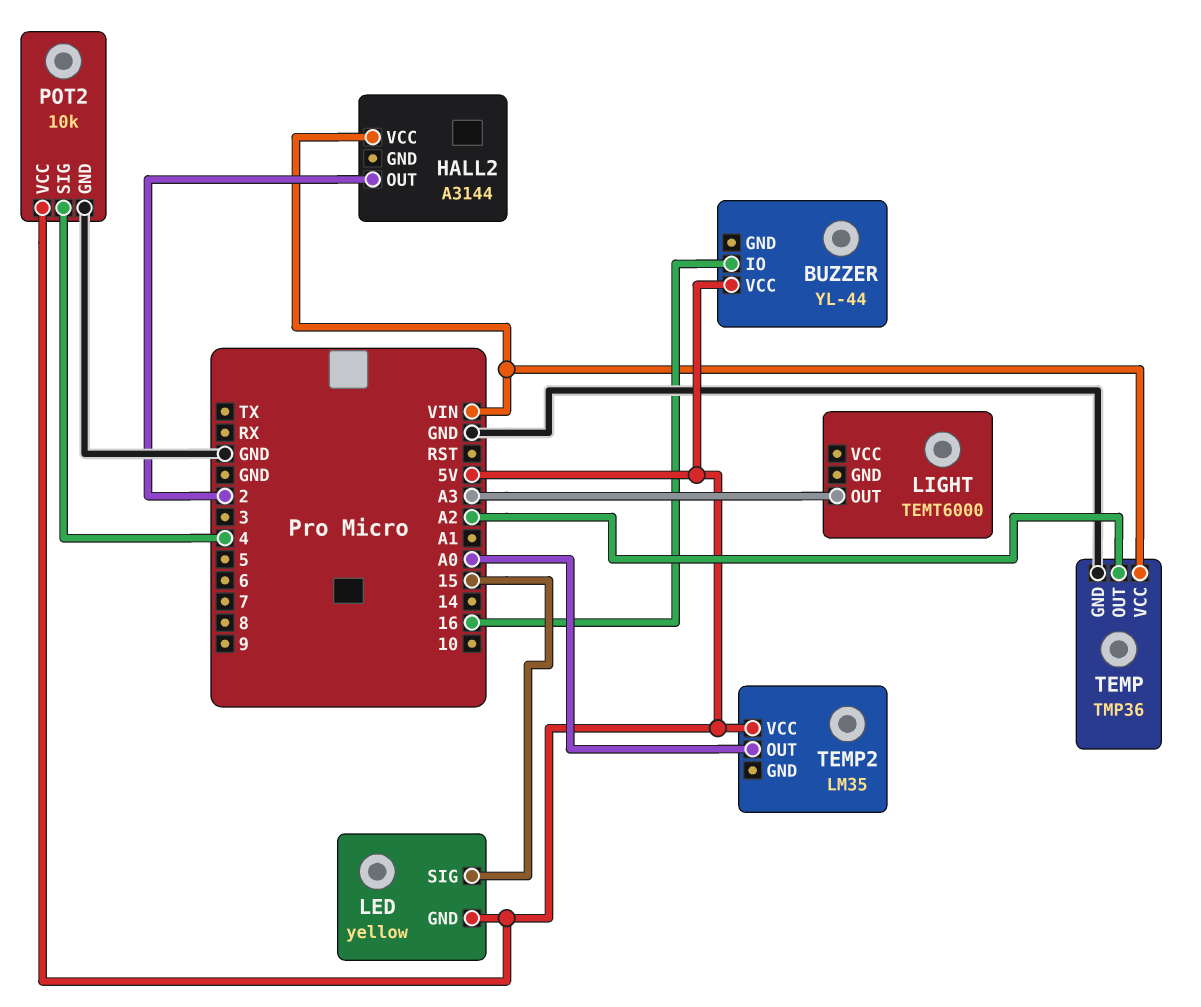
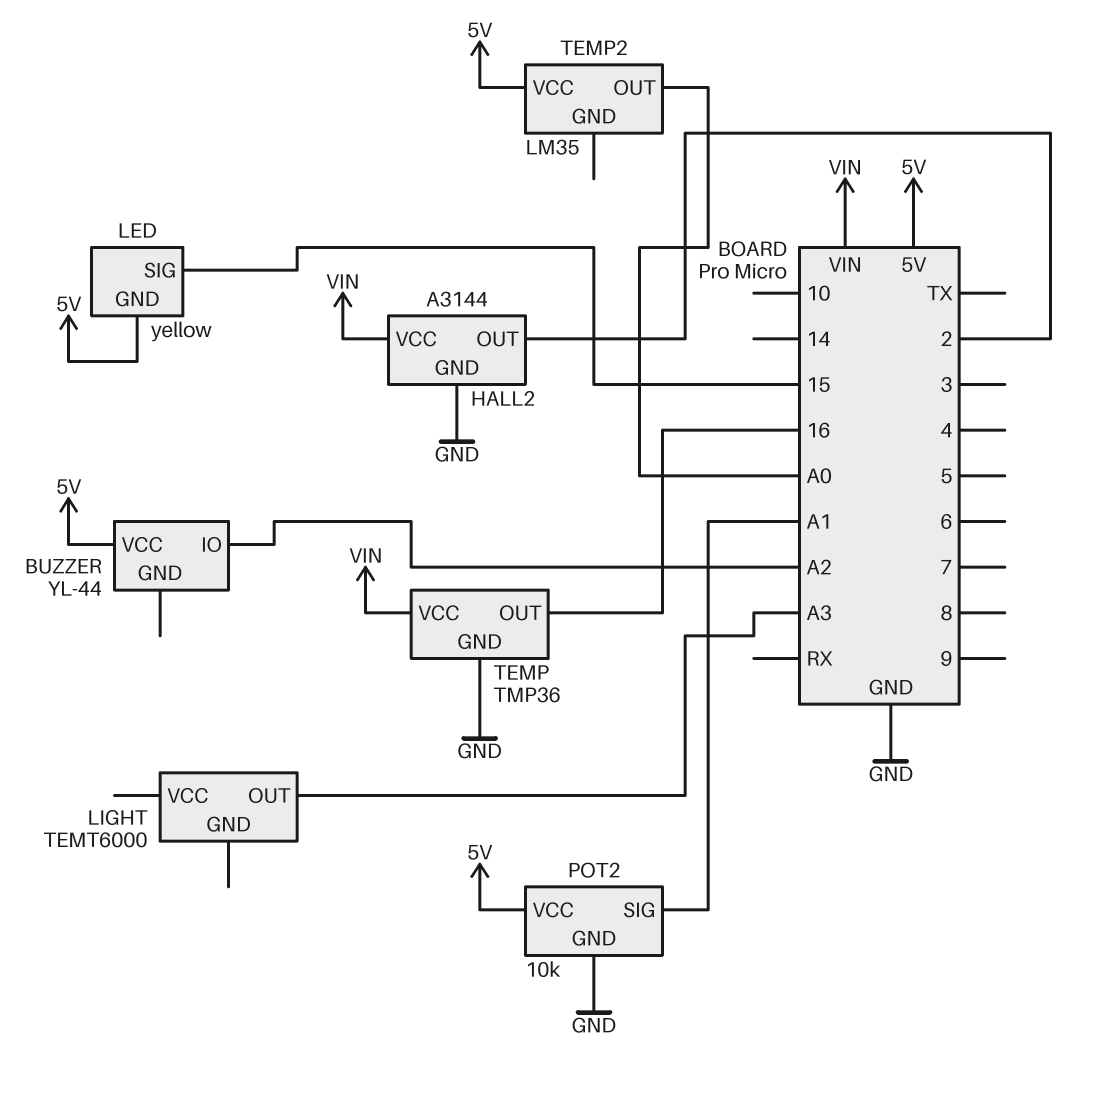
BUZZER pin IO: 16 -> A2
HALL2 pin GND: none -> GND
POT2 pin SIG: 4 -> A1
TEMP pin OUT: A2 -> 16

